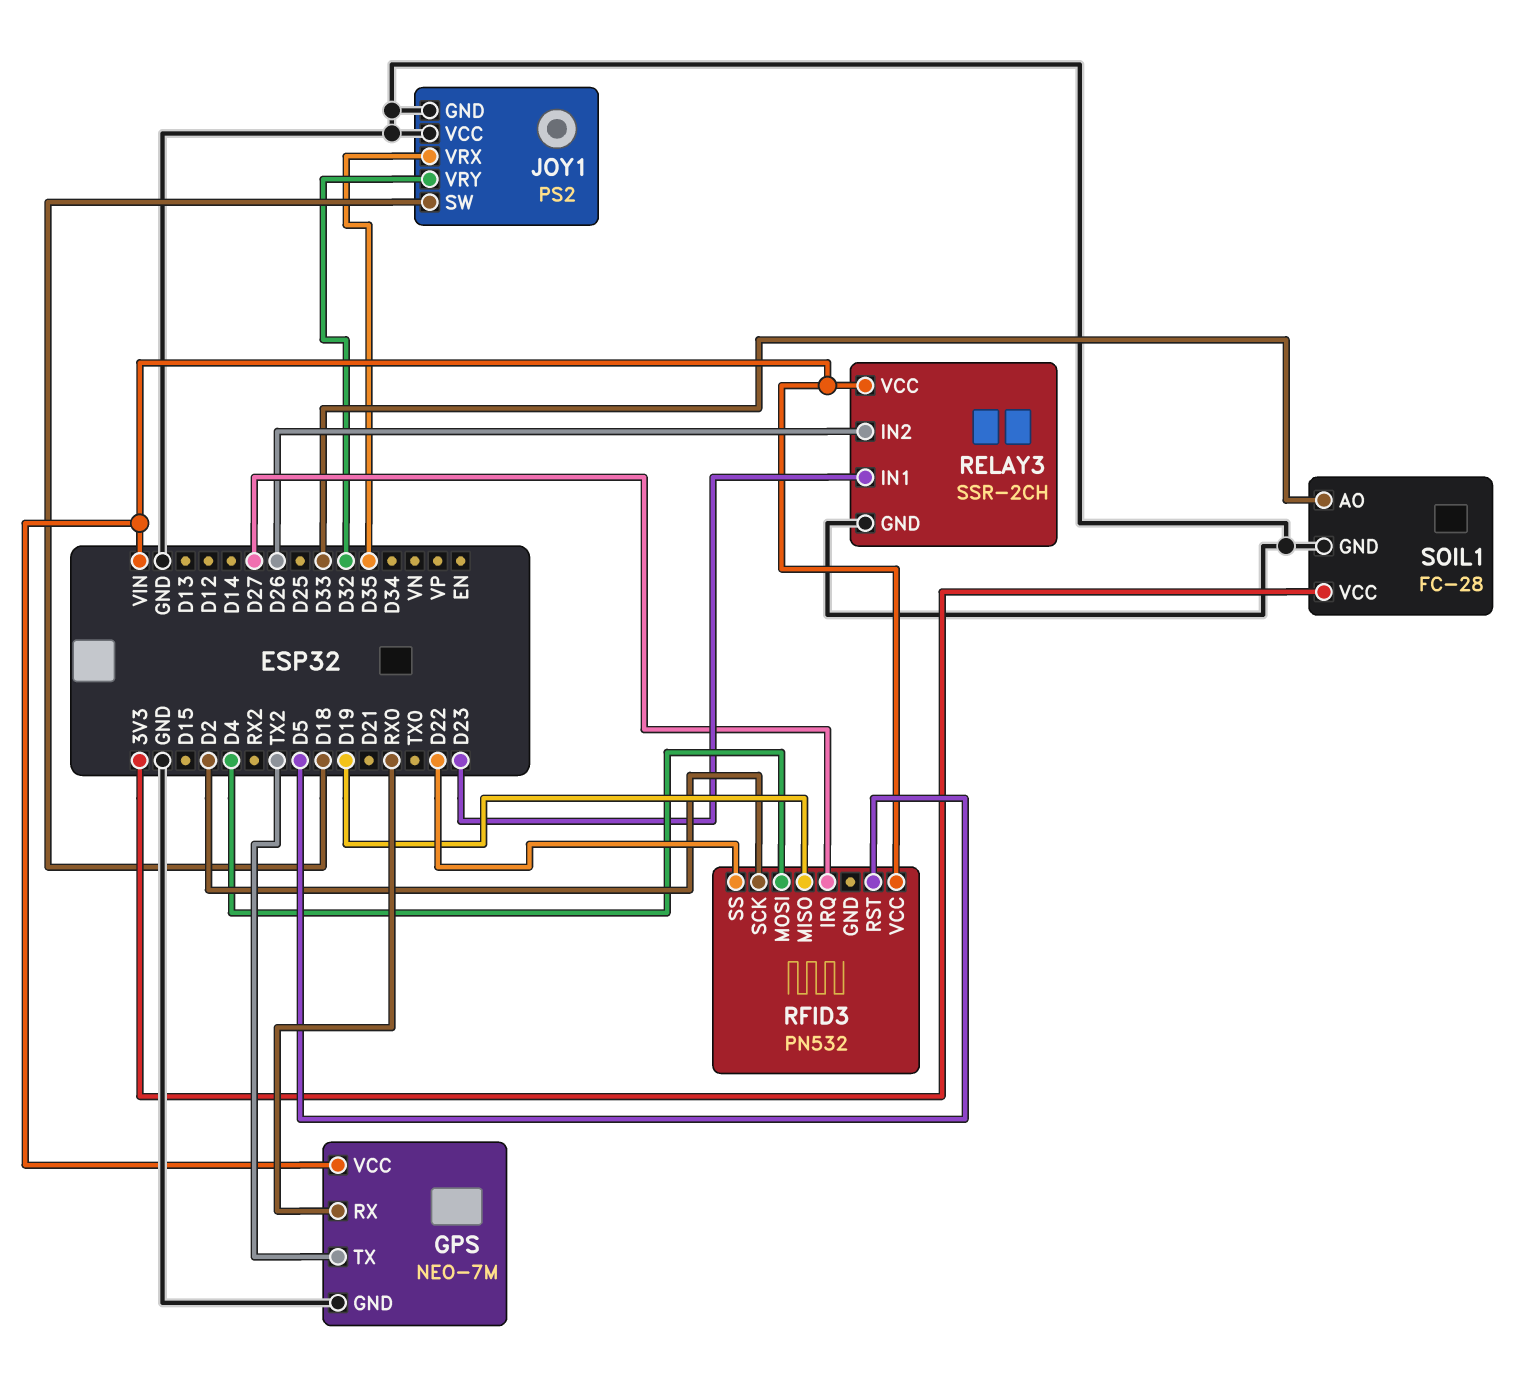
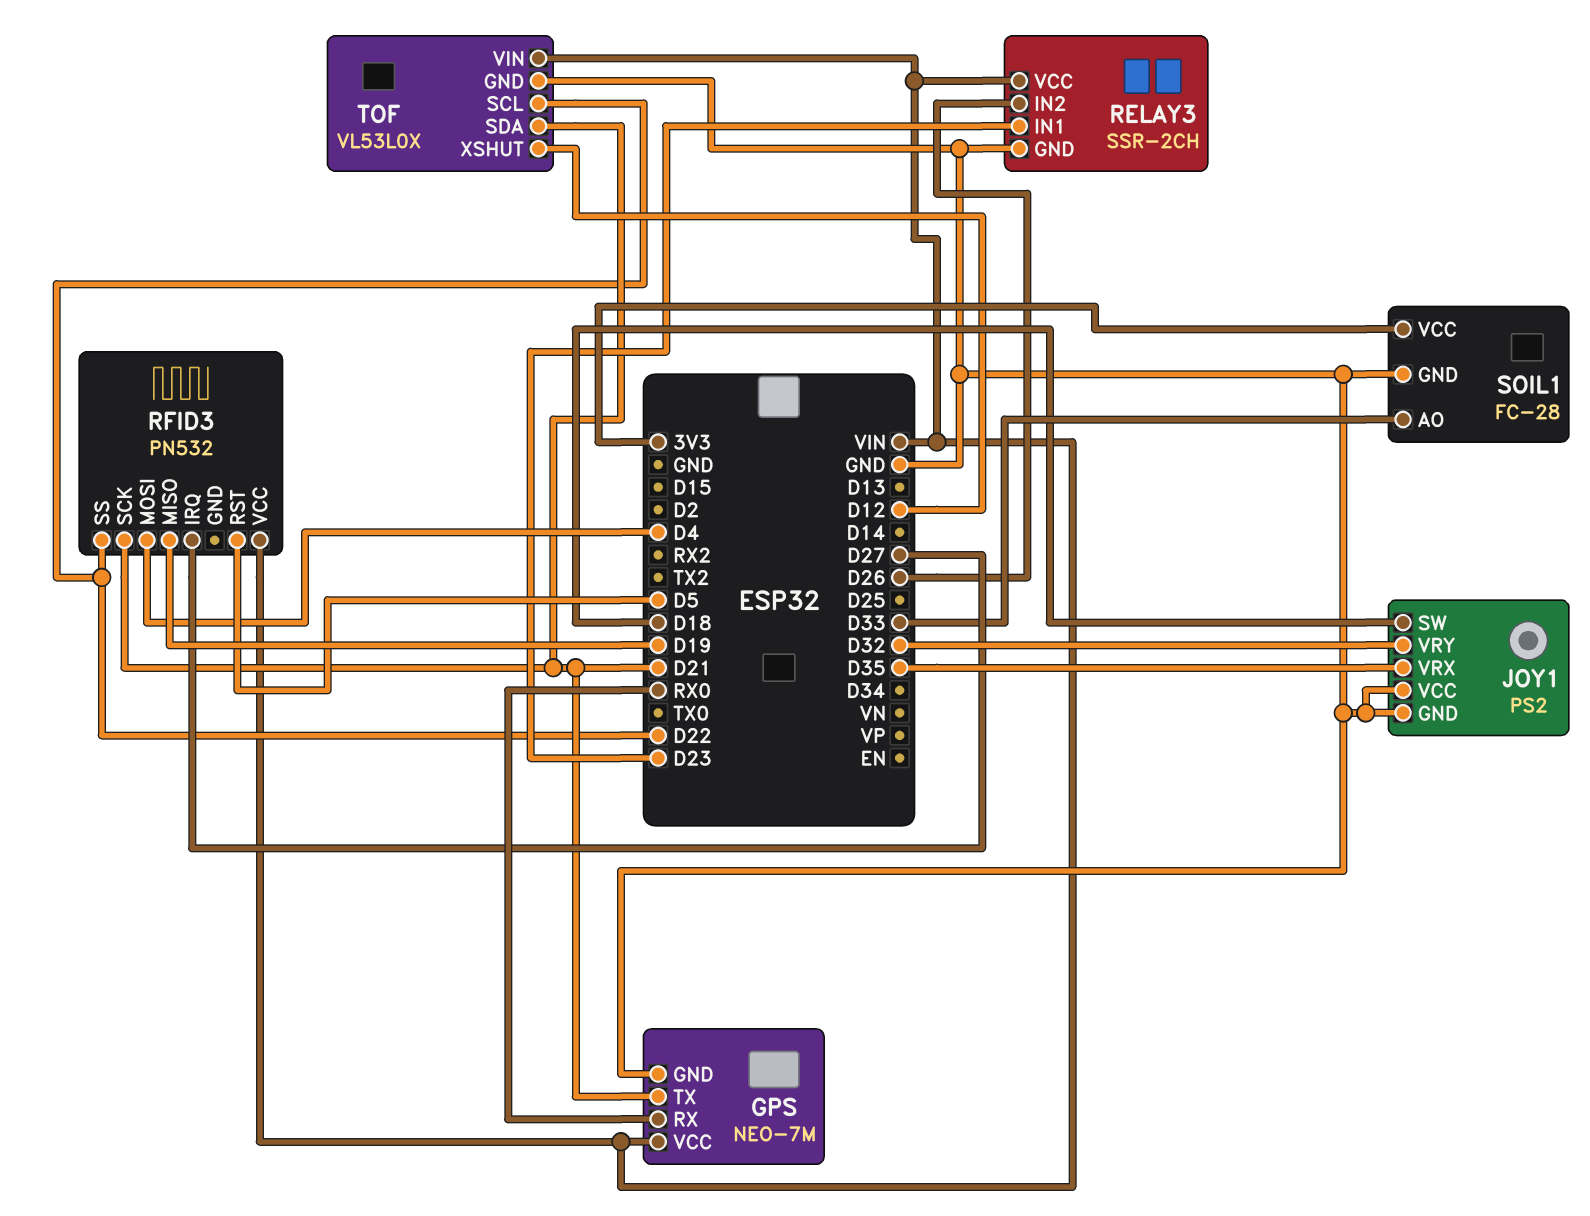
GPS pin TX: TX2 -> D21
RFID3 pin SCK: D2 -> D21
TOF: none -> VL53L0X
TOF pin GND: none -> GND
TOF pin SCL: none -> D22
TOF pin SDA: none -> D21
TOF pin VIN: none -> VIN
TOF pin XSHUT: none -> D12

